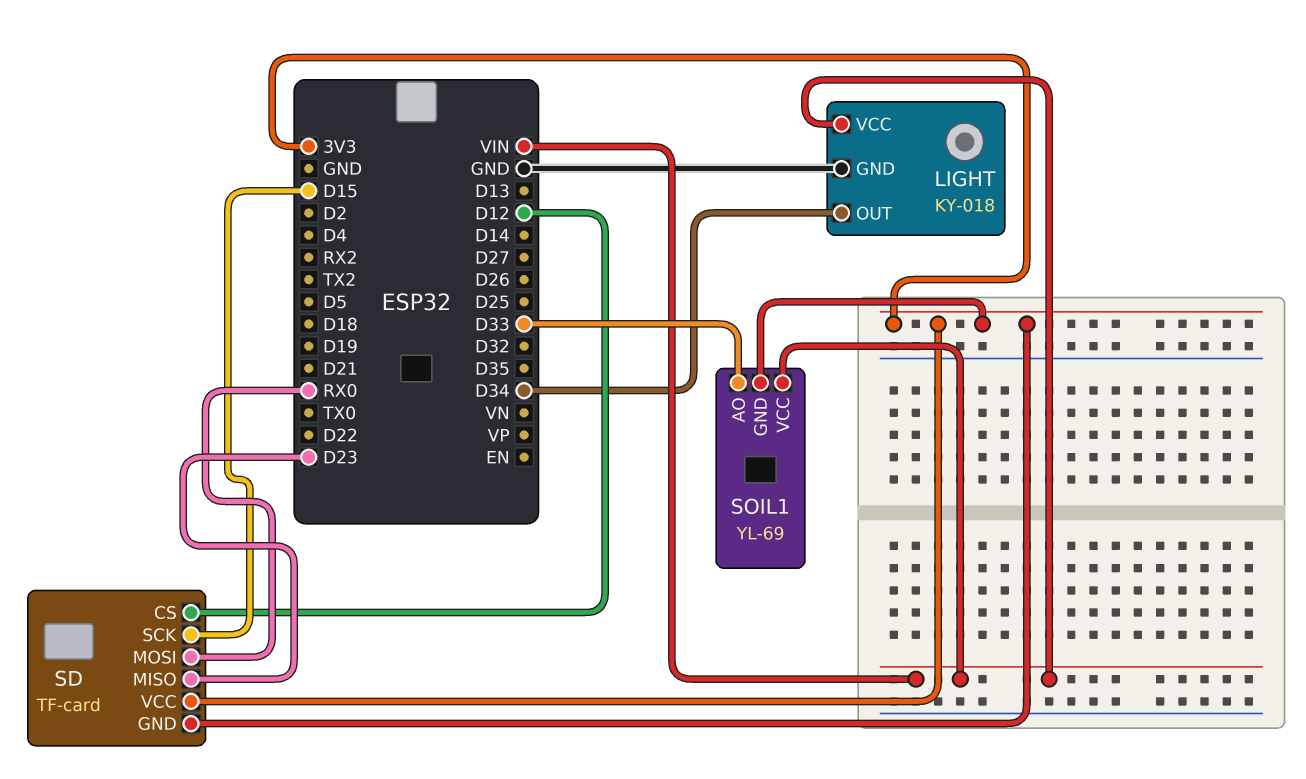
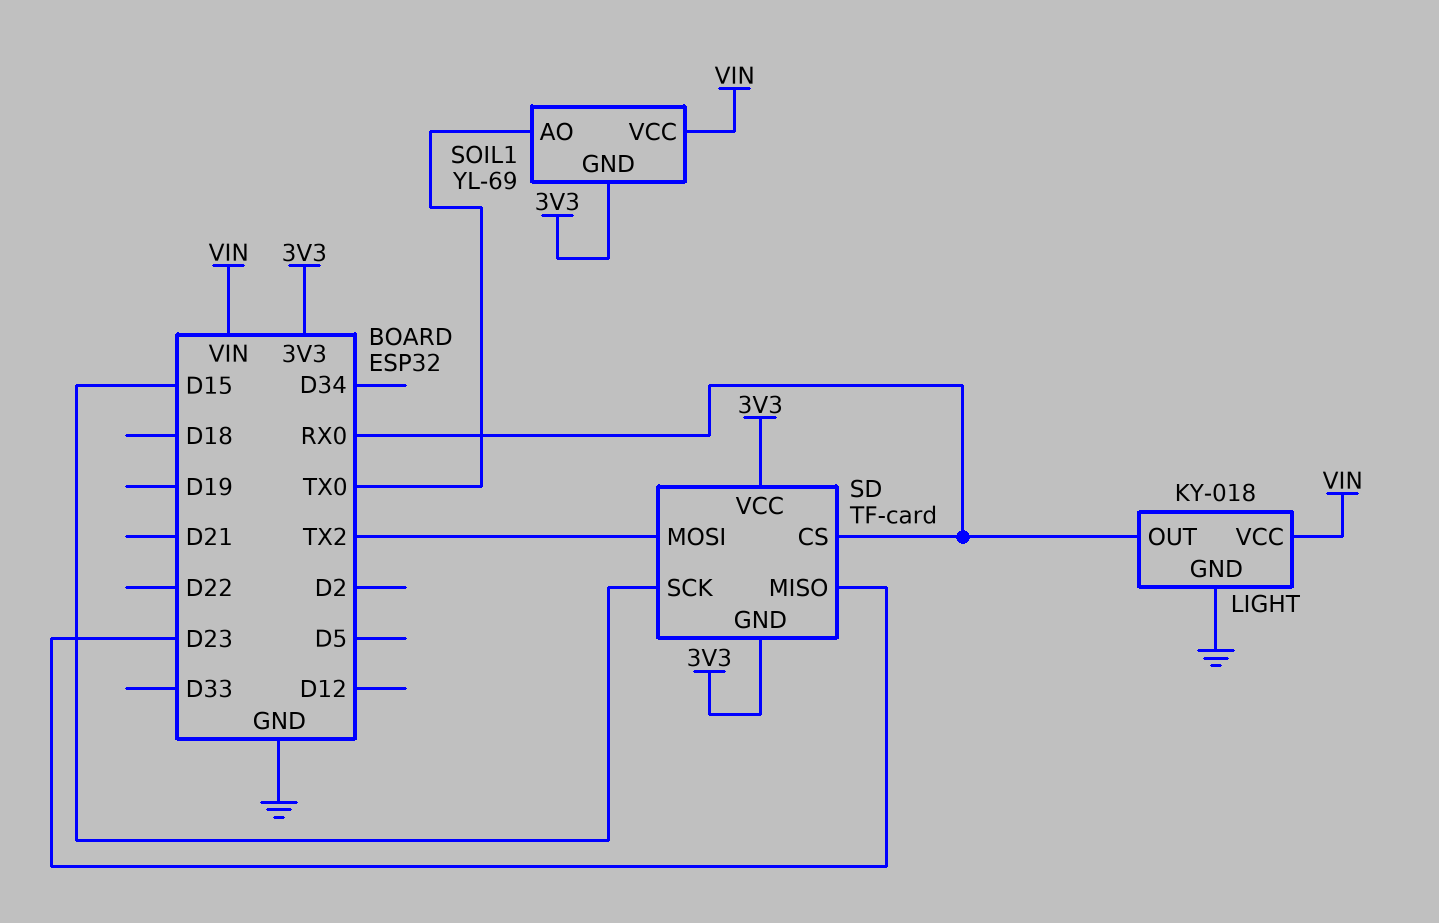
LIGHT pin OUT: D34 -> RX0
SD pin CS: D12 -> RX0
SD pin MOSI: RX0 -> TX2
SOIL1 pin AO: D33 -> TX0

